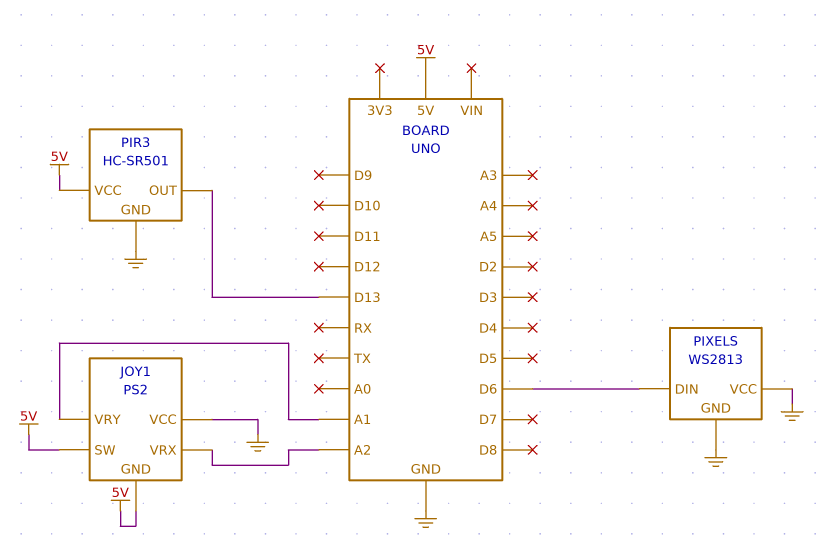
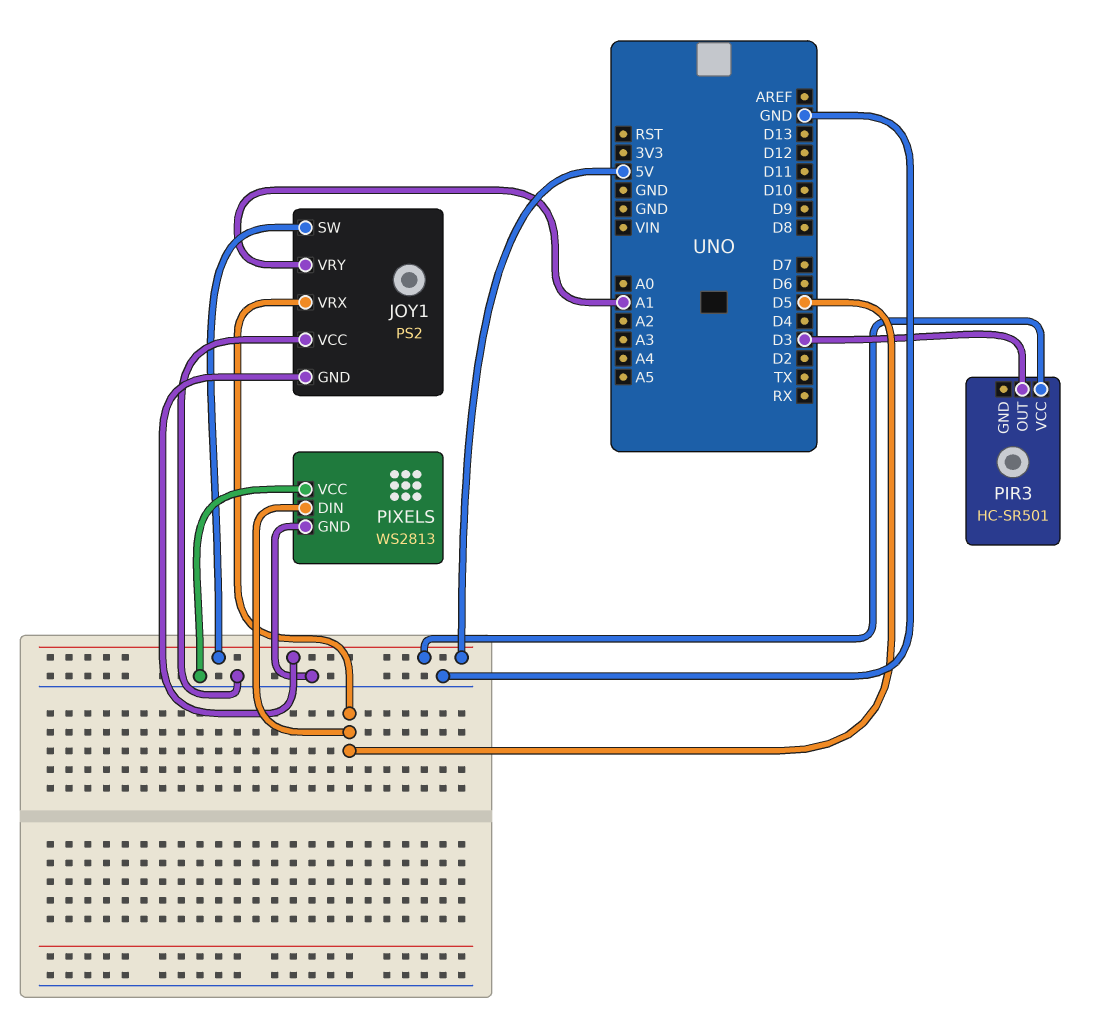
JOY1 pin VRX: A2 -> D5
PIR3 pin GND: GND -> none
PIR3 pin OUT: D13 -> D3
PIXELS pin DIN: D6 -> D5

